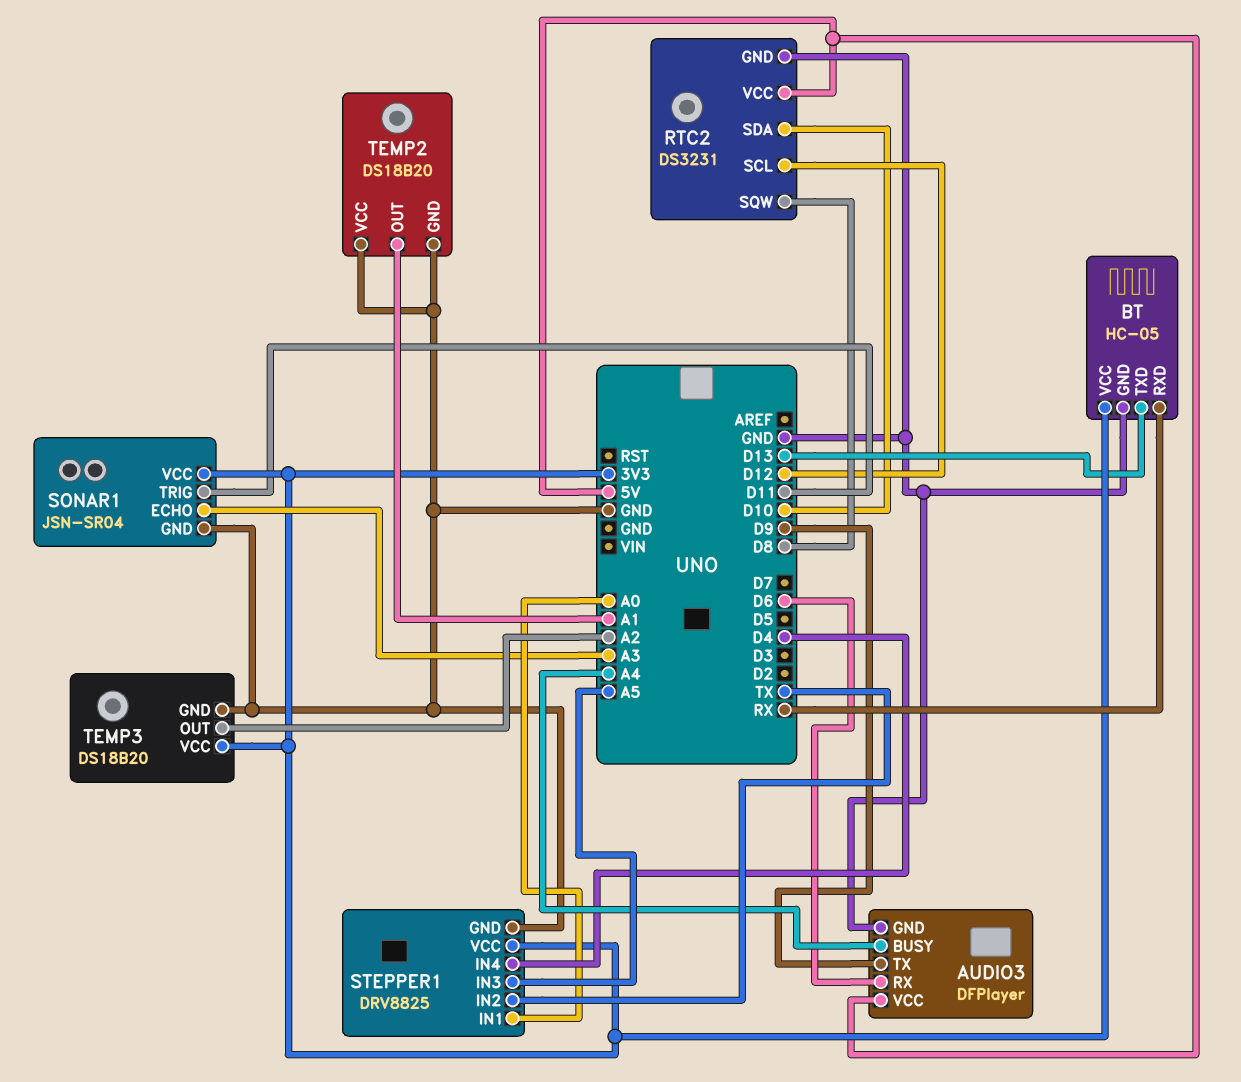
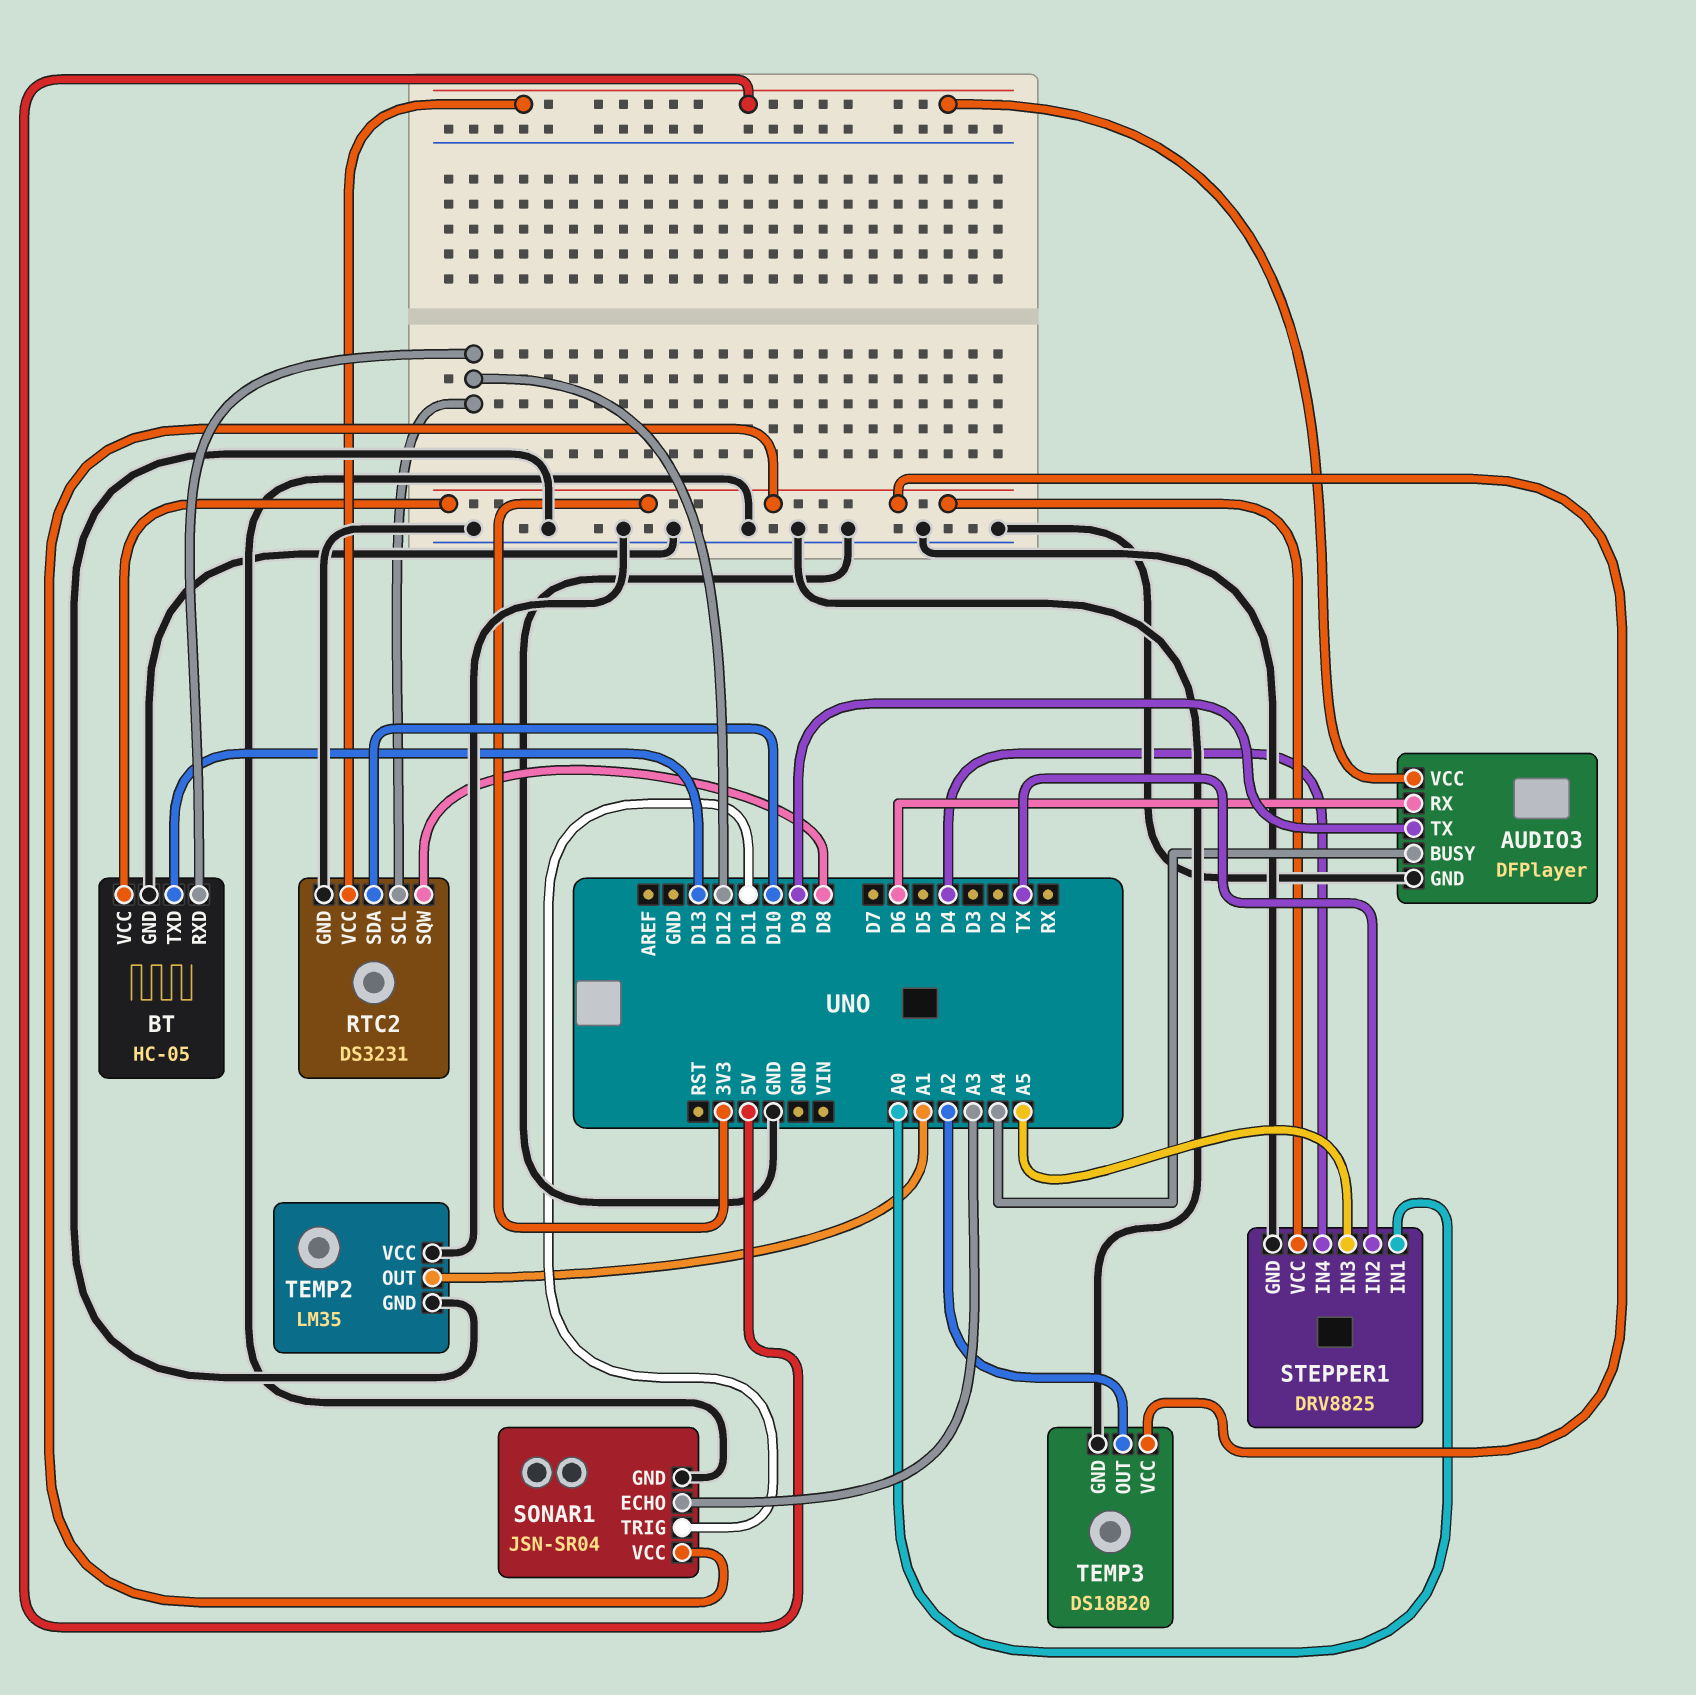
BT pin RXD: RX -> D12
TEMP2: DS18B20 -> LM35

